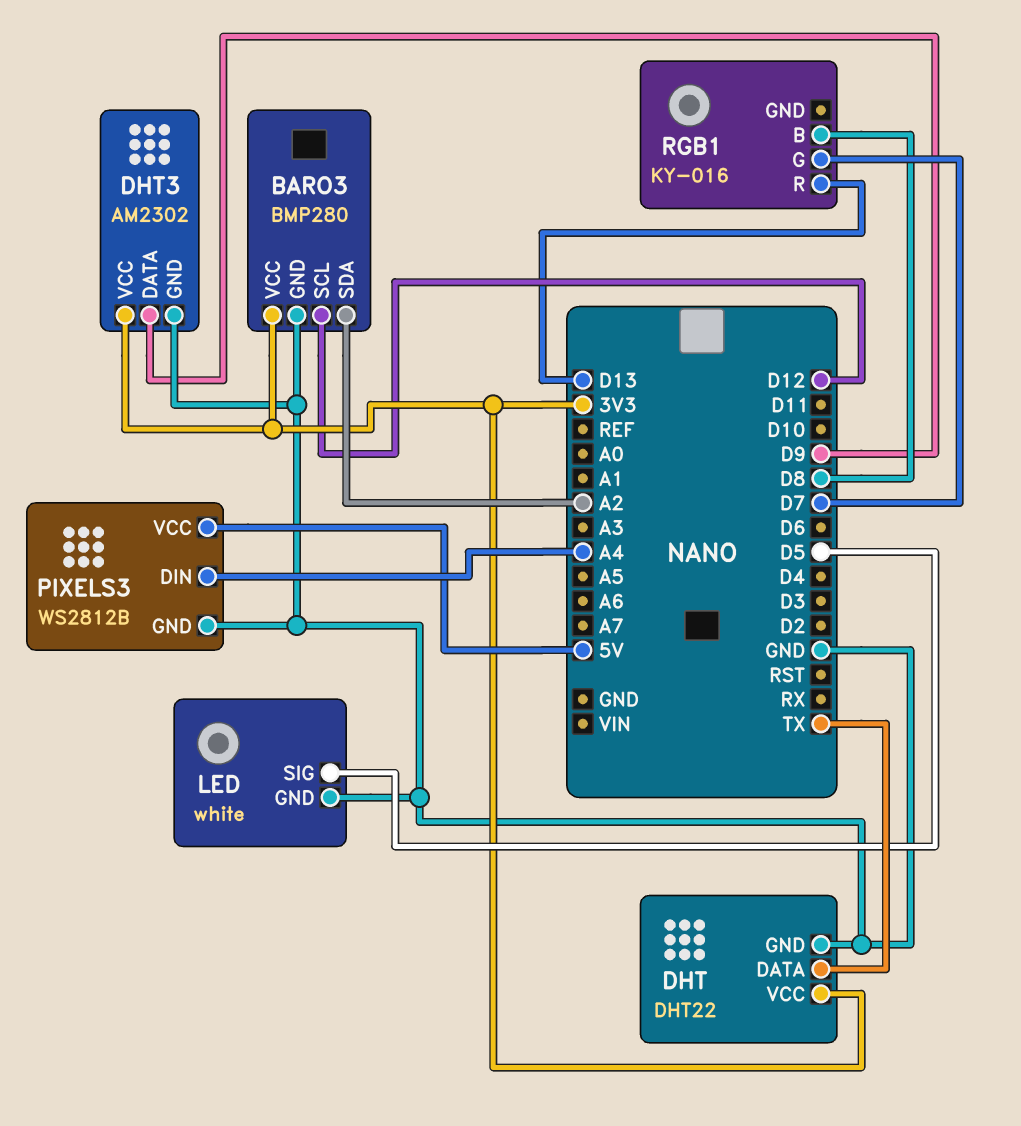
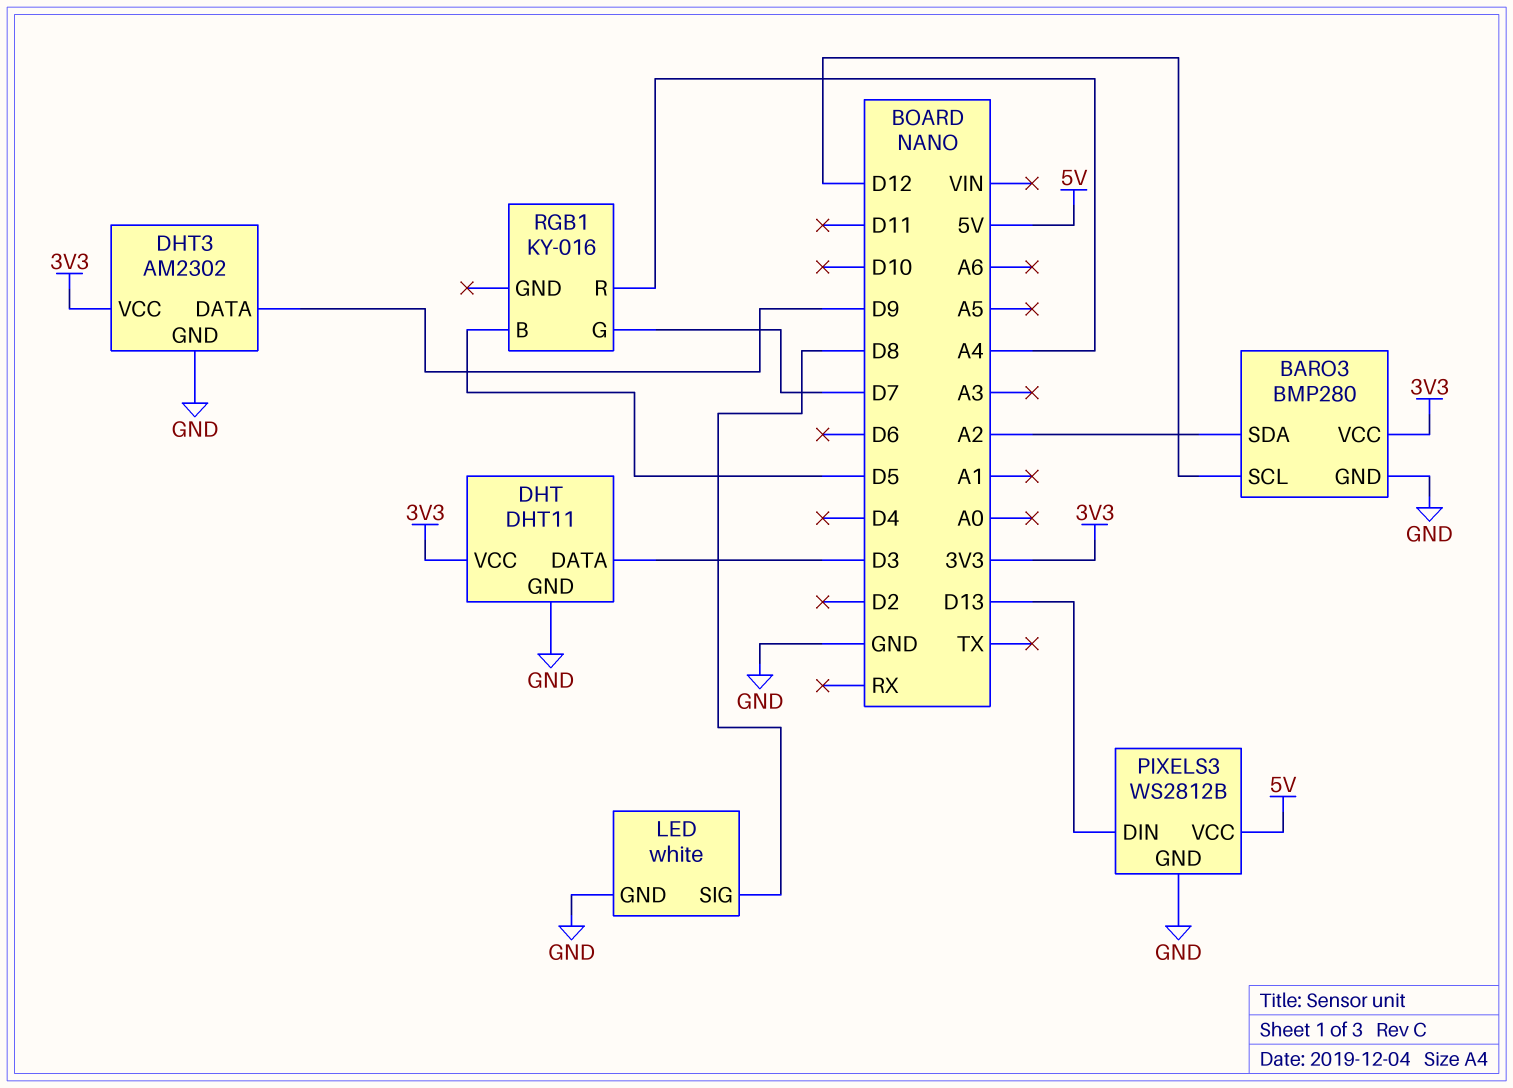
DHT: DHT22 -> DHT11
DHT pin DATA: TX -> D3
LED pin SIG: D5 -> D8
PIXELS3 pin DIN: A4 -> D13
RGB1 pin B: D8 -> D5
RGB1 pin R: D13 -> A4

